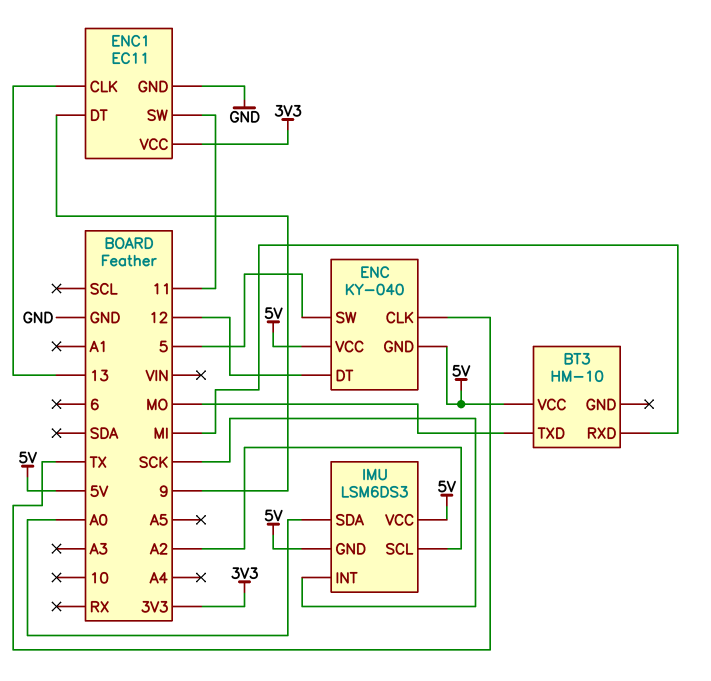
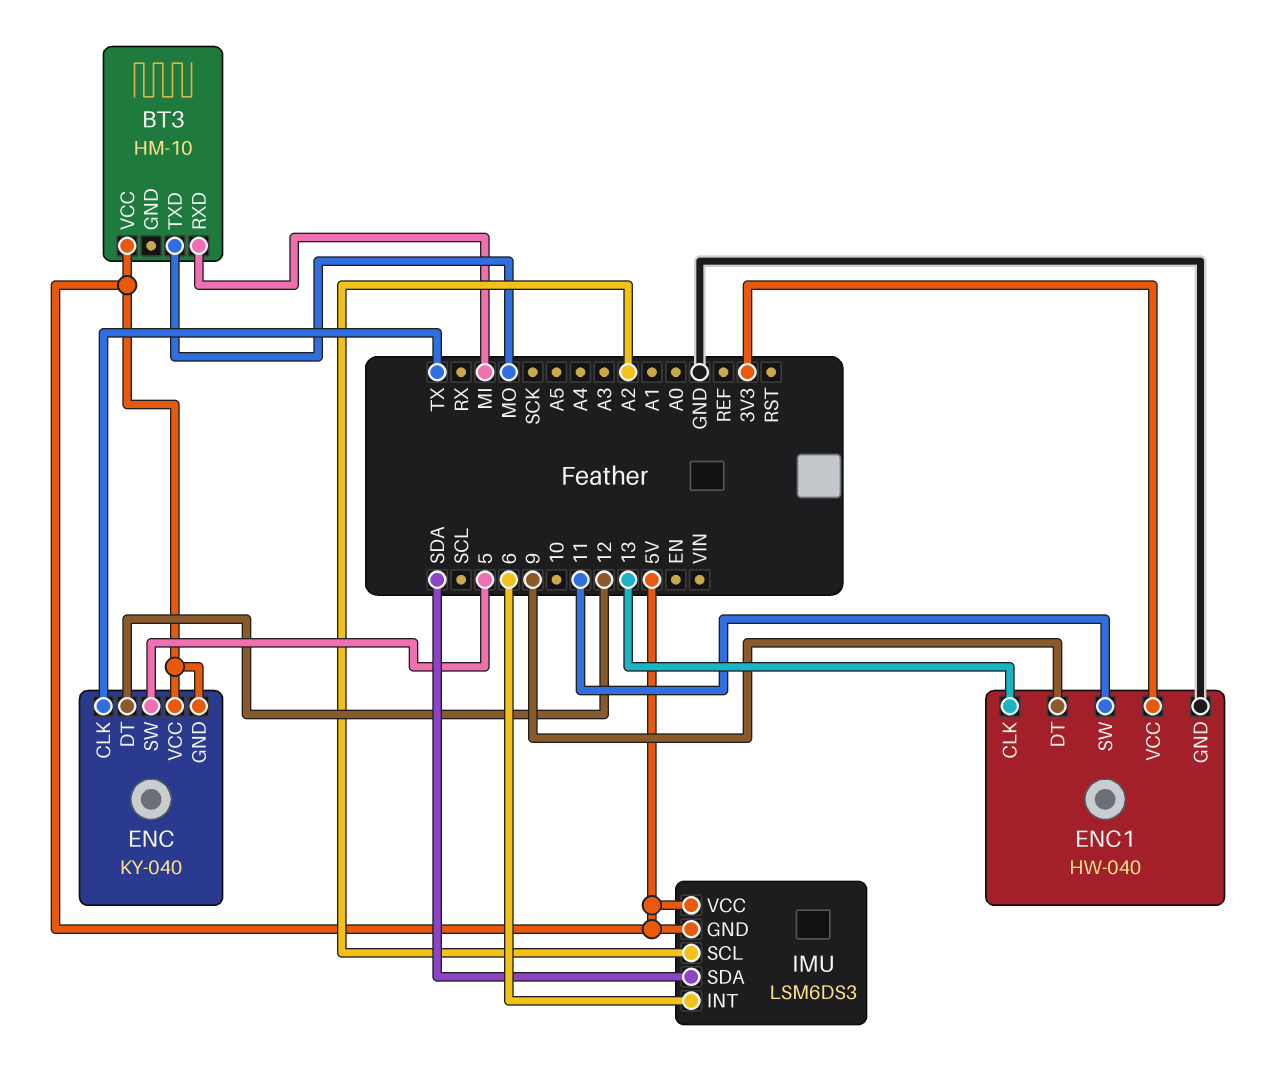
ENC1: EC11 -> HW-040
IMU pin INT: SCK -> 6
IMU pin SDA: A0 -> SDA

